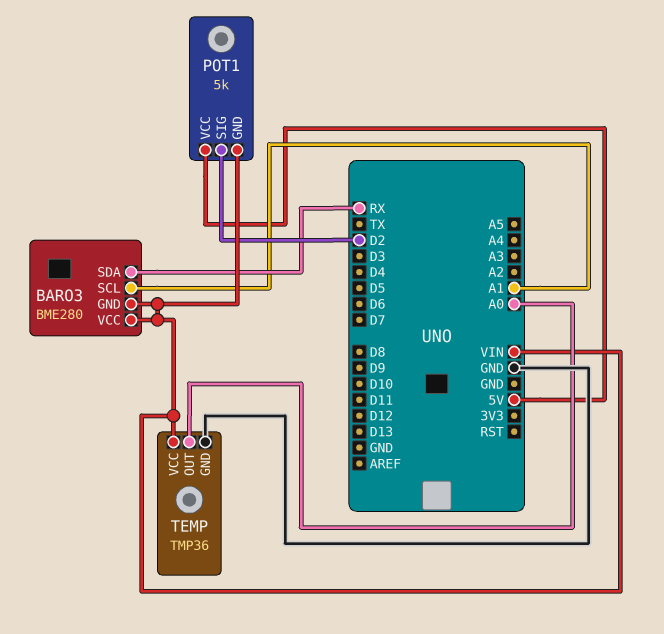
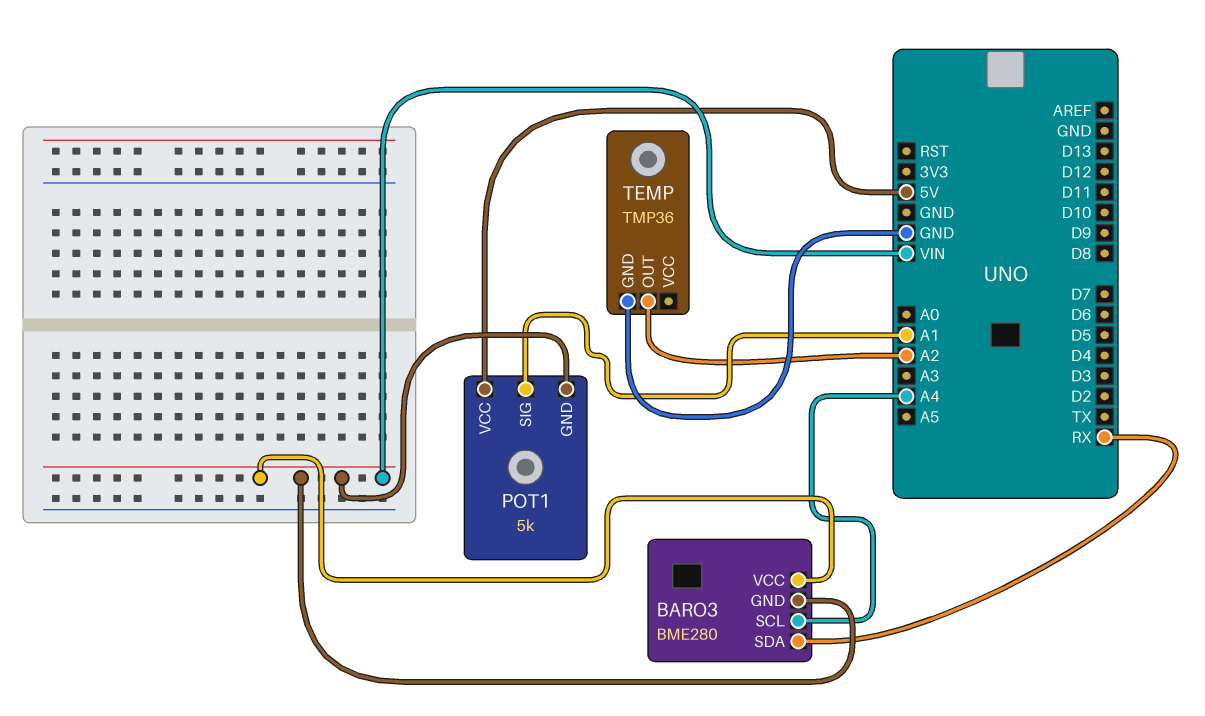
BARO3 pin SCL: A1 -> A4
POT1 pin SIG: D2 -> A1
TEMP pin OUT: A0 -> A2
TEMP pin VCC: VIN -> none

